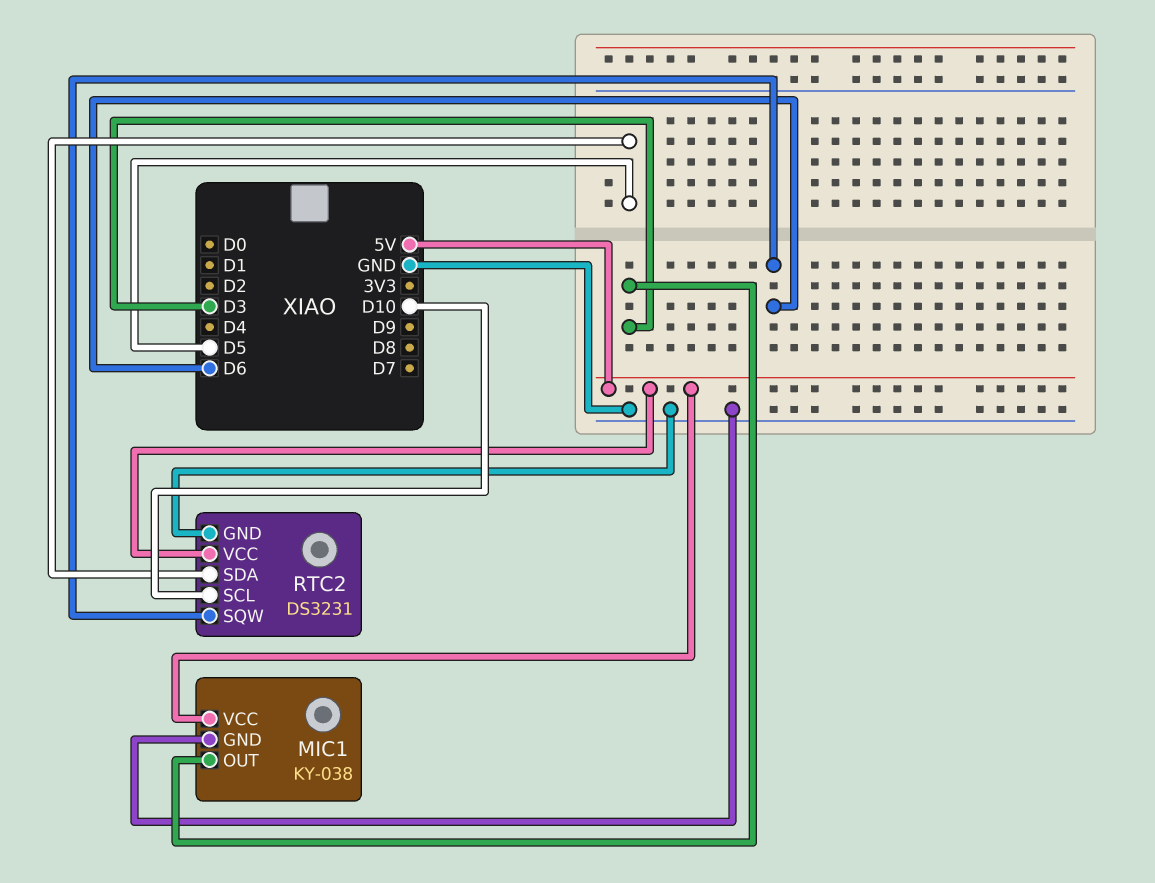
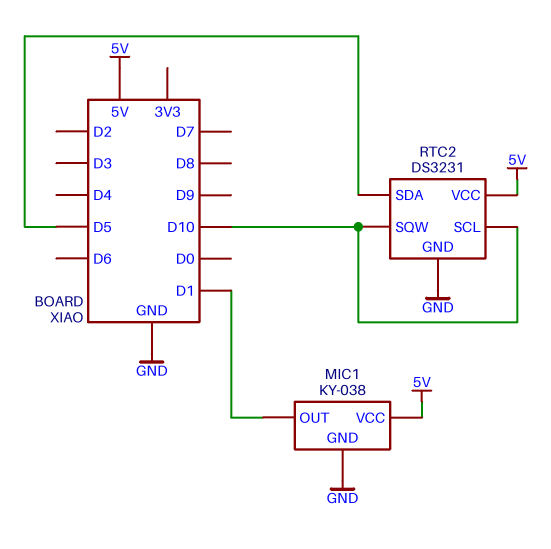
MIC1 pin OUT: D3 -> D1
RTC2 pin SQW: D6 -> D10

